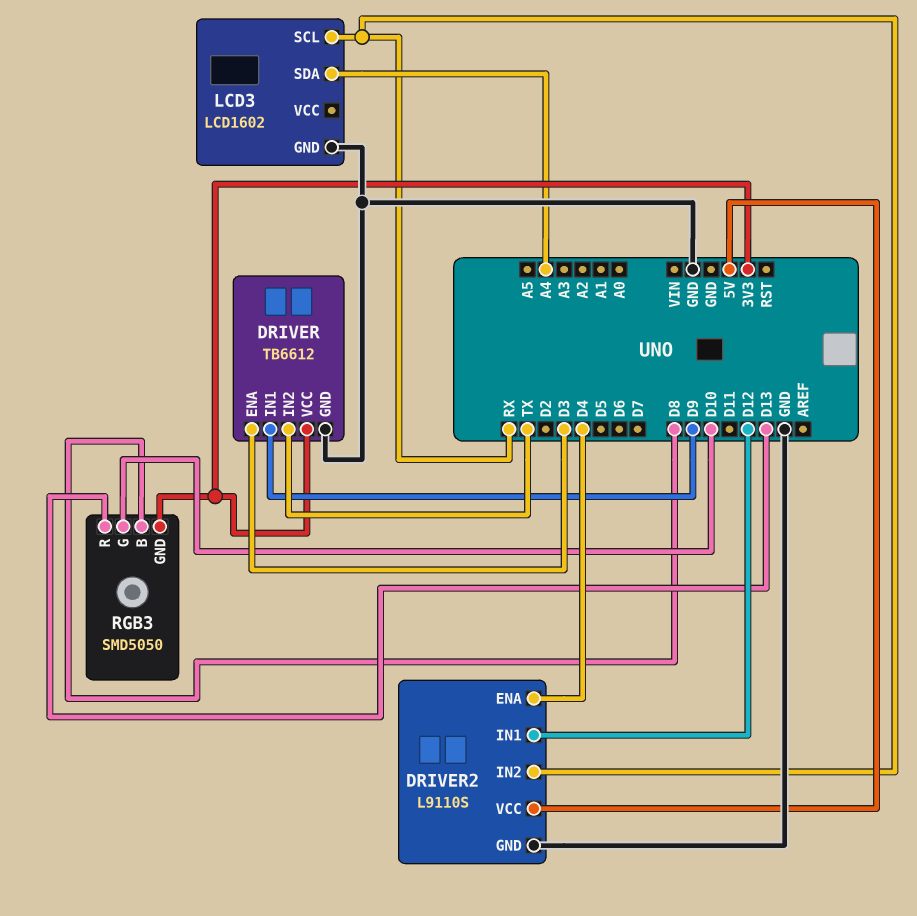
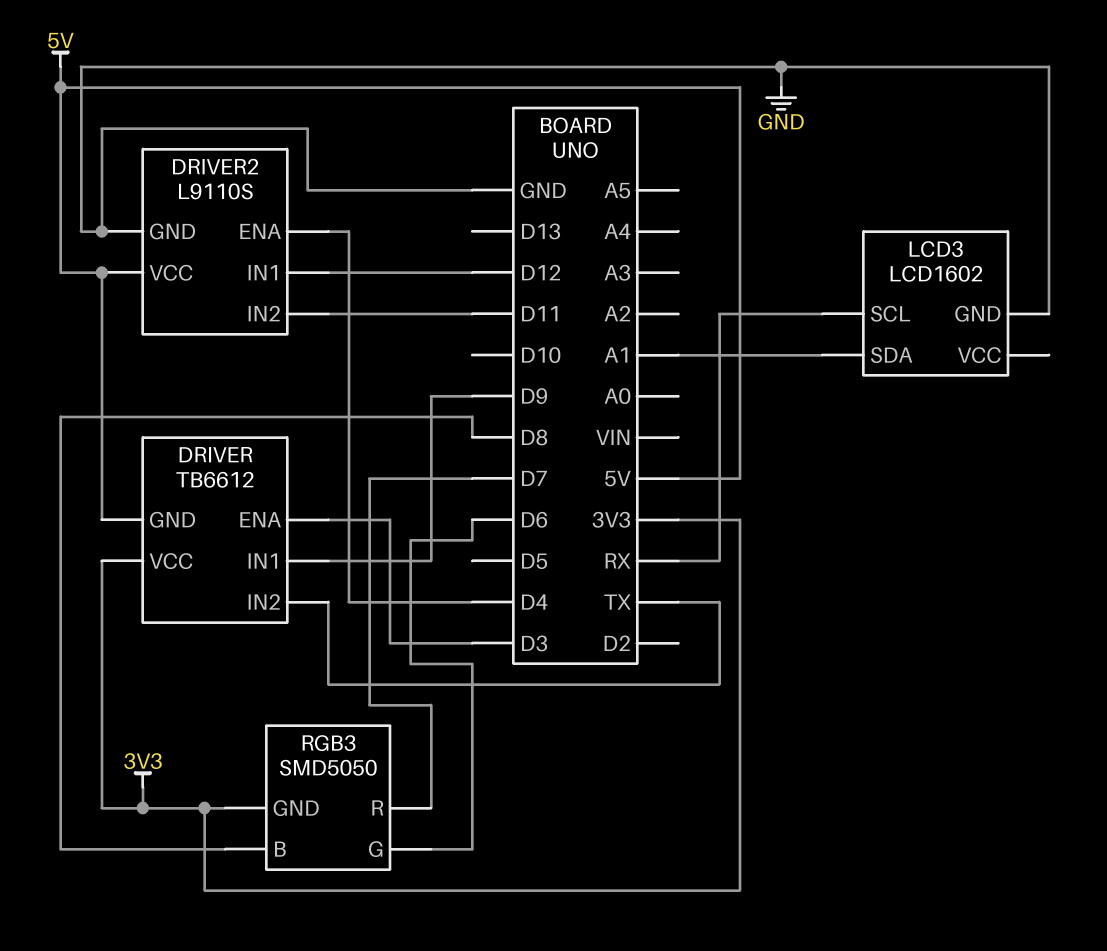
DRIVER pin GND: GND -> 5V
DRIVER2 pin IN2: RX -> D11
LCD3 pin SDA: A4 -> A1
RGB3 pin G: D10 -> D6
RGB3 pin R: D13 -> D7

